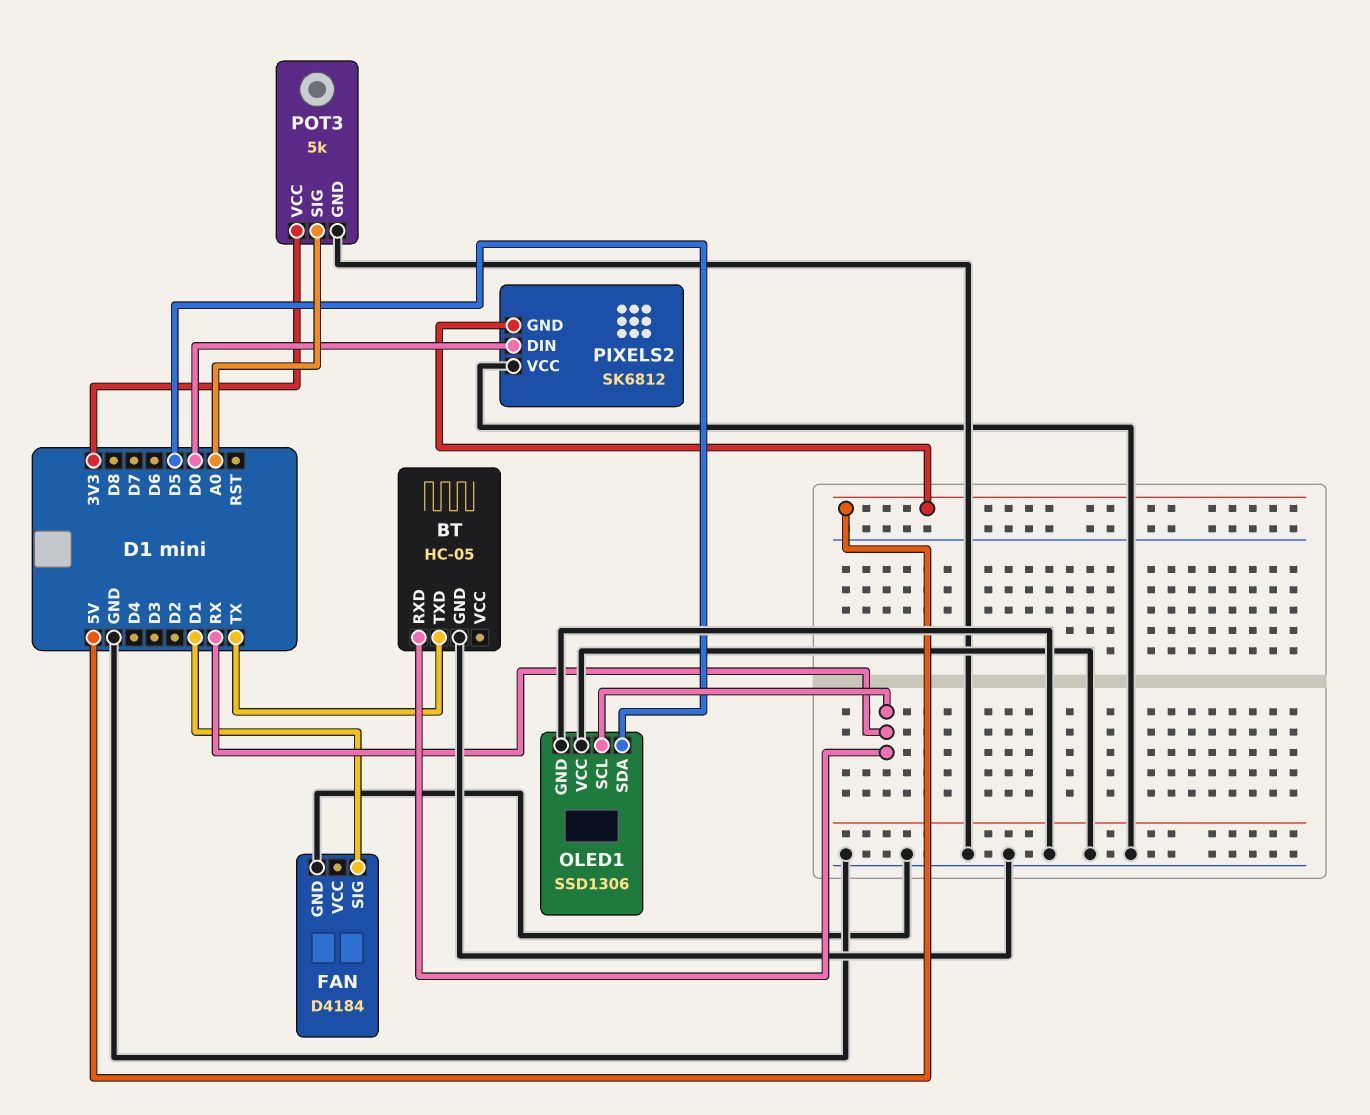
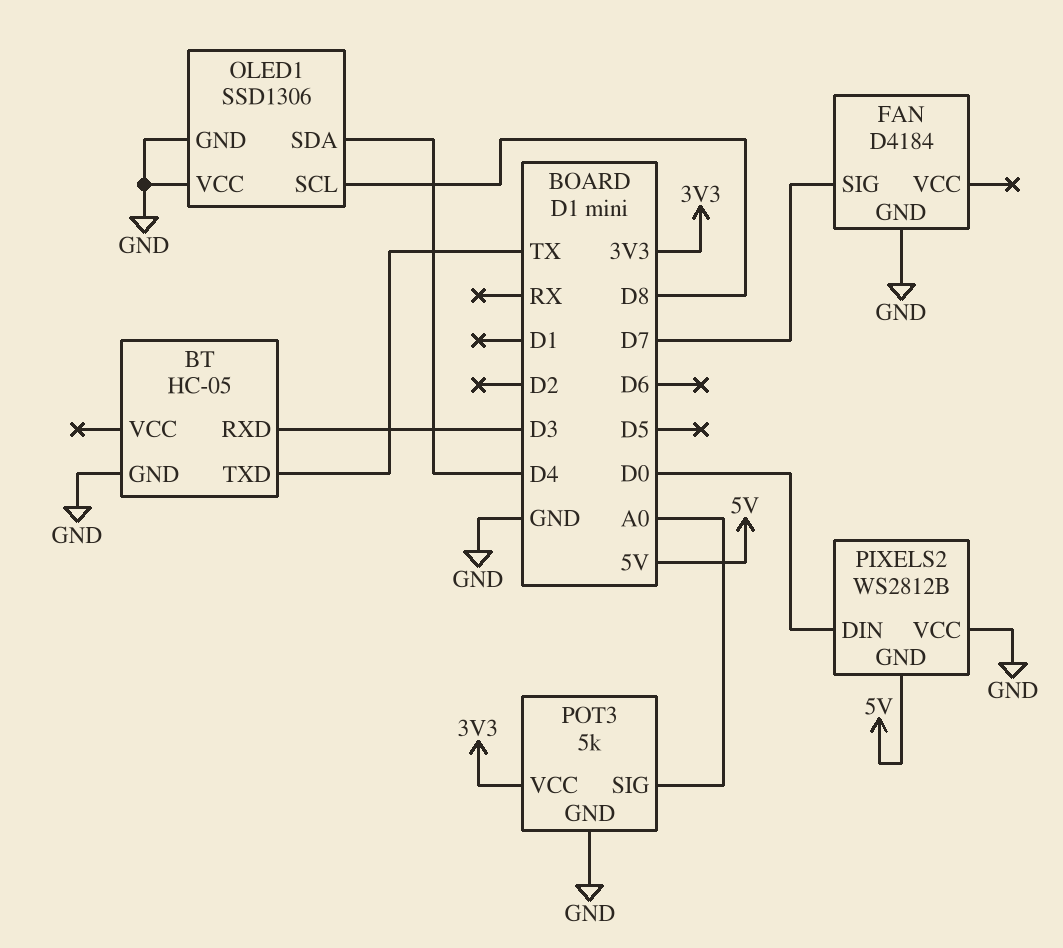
BT pin RXD: RX -> D3
FAN pin SIG: D1 -> D7
OLED1 pin SCL: RX -> D8
OLED1 pin SDA: D5 -> D4
PIXELS2: SK6812 -> WS2812B

